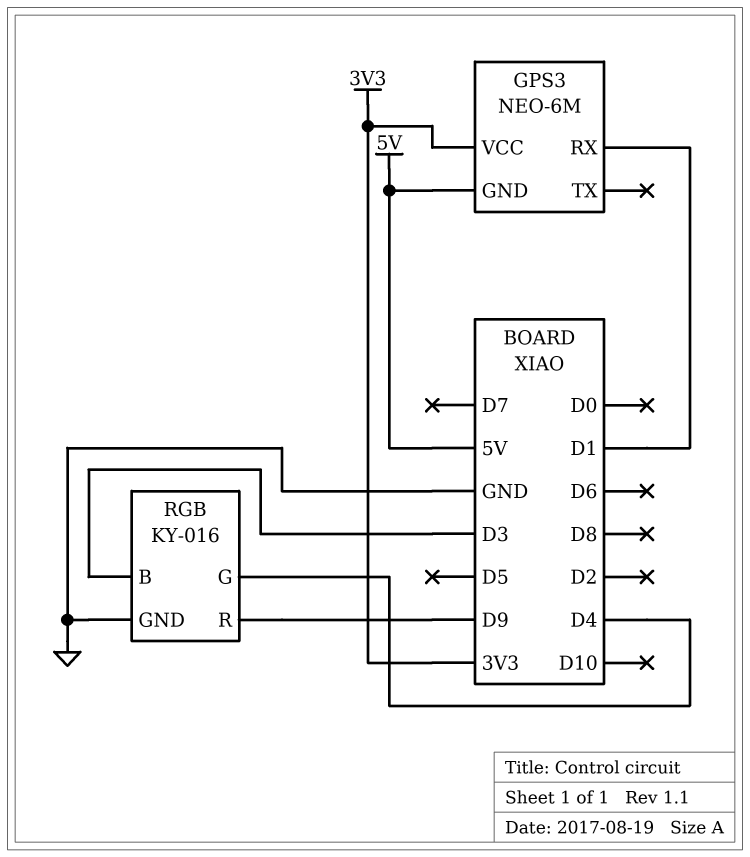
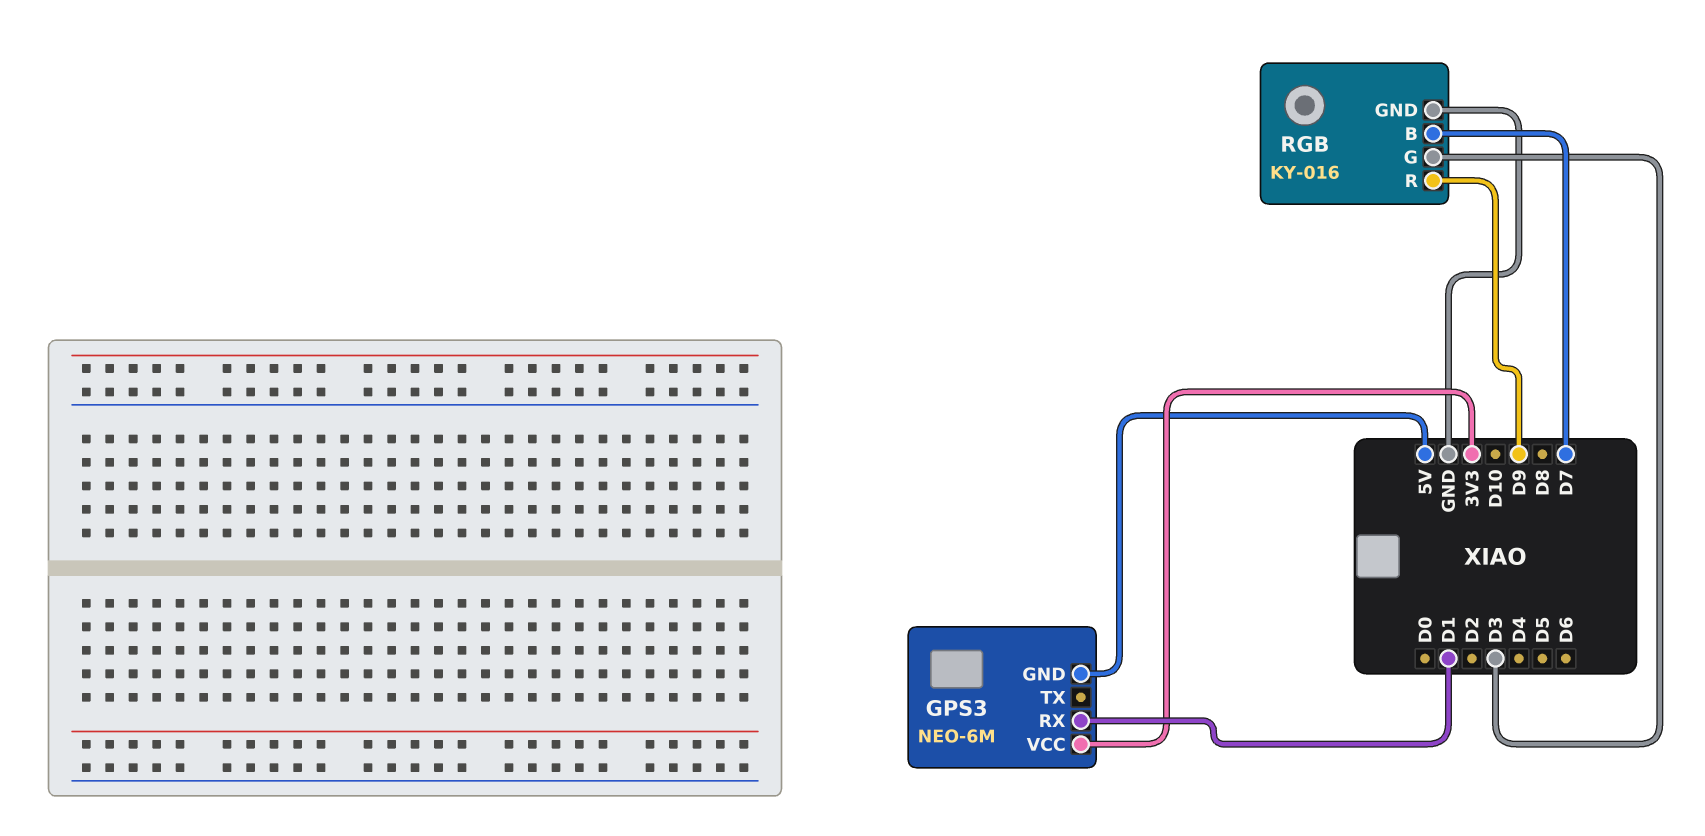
RGB pin B: D3 -> D7
RGB pin G: D4 -> D3

